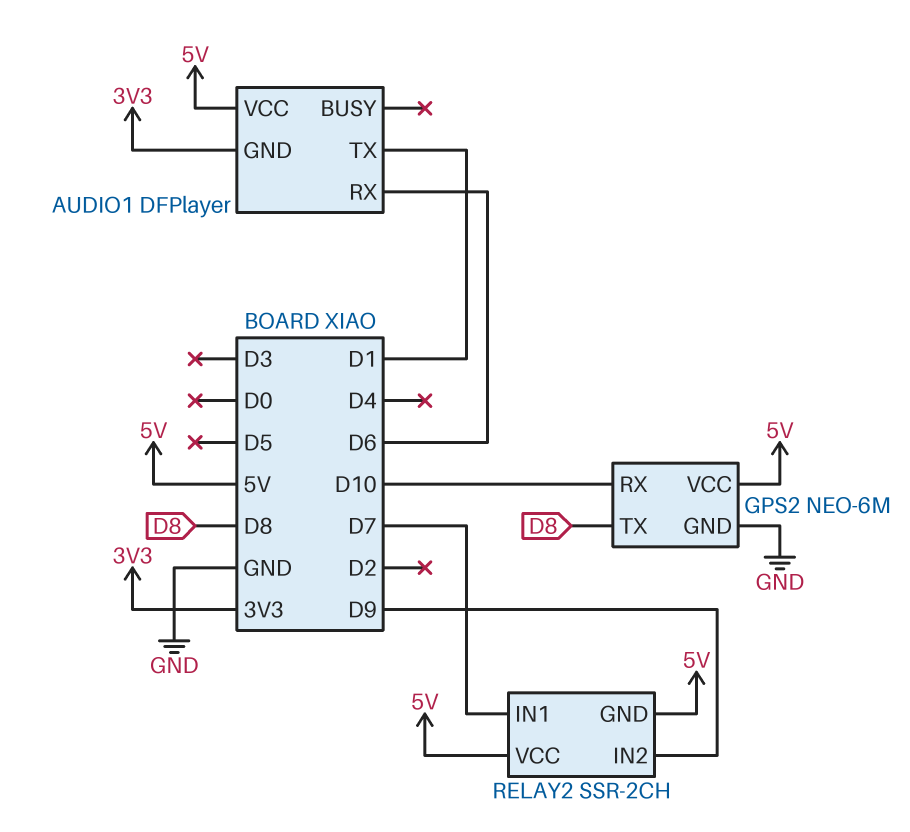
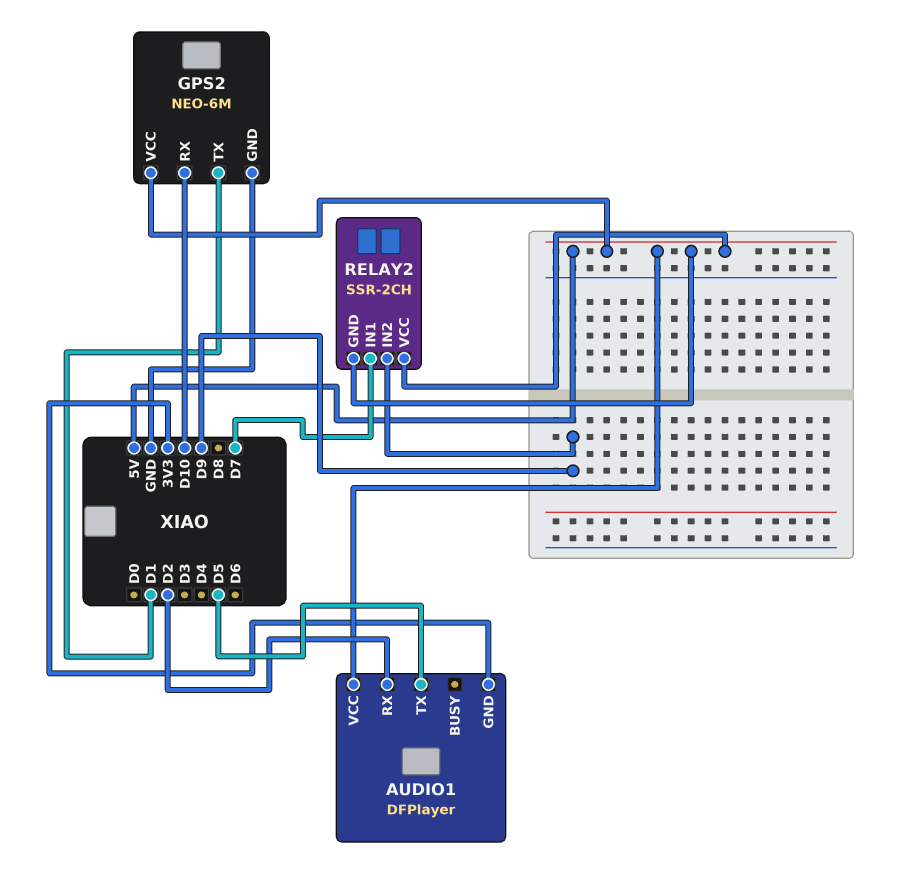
AUDIO1 pin RX: D6 -> D2
AUDIO1 pin TX: D1 -> D5
GPS2 pin TX: D8 -> D1

